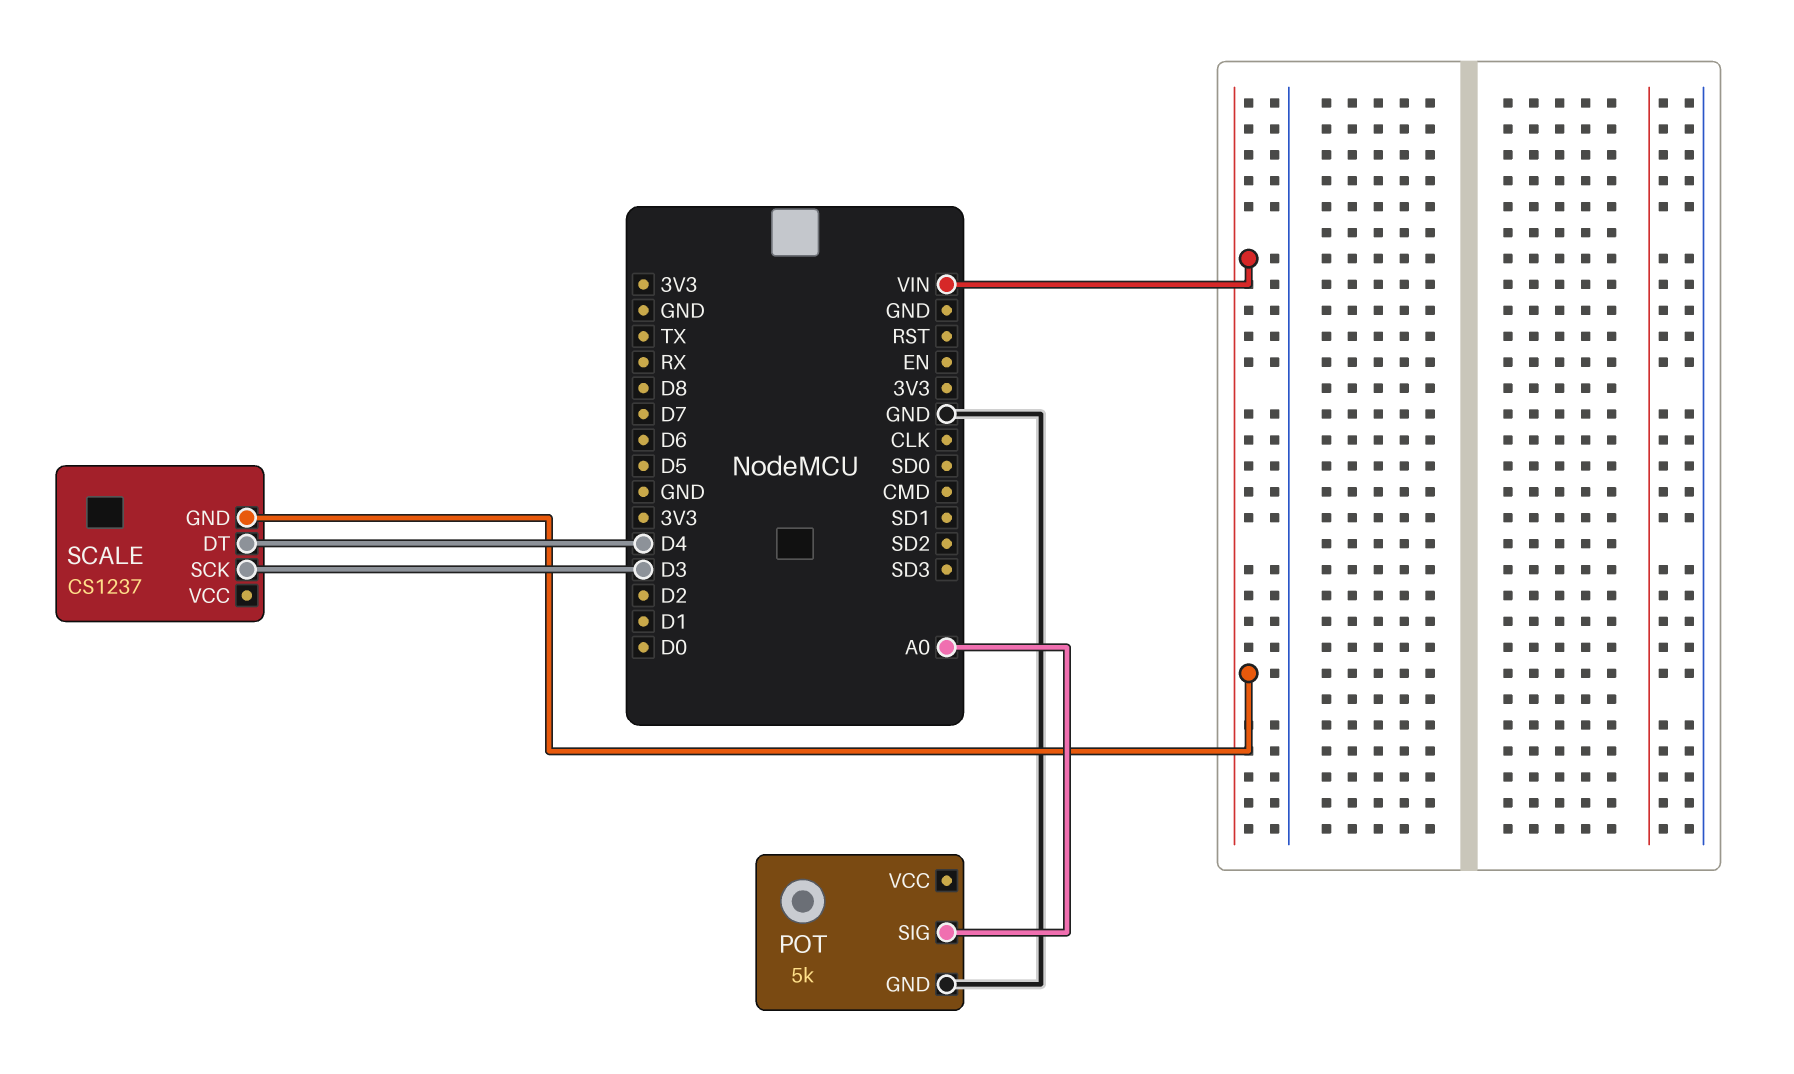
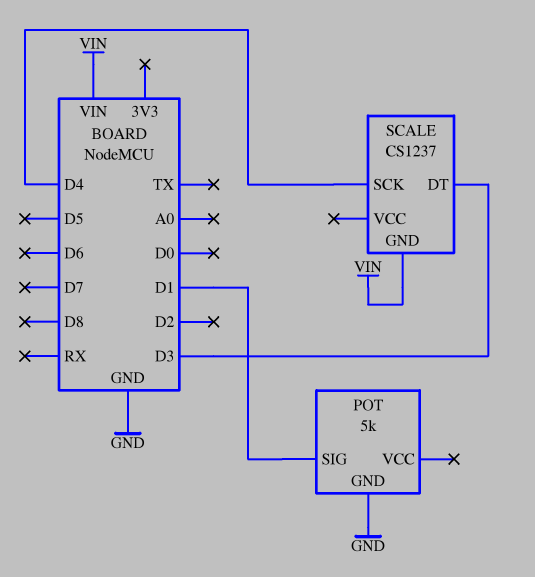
POT pin SIG: A0 -> D1
SCALE pin DT: D4 -> D3
SCALE pin SCK: D3 -> D4

